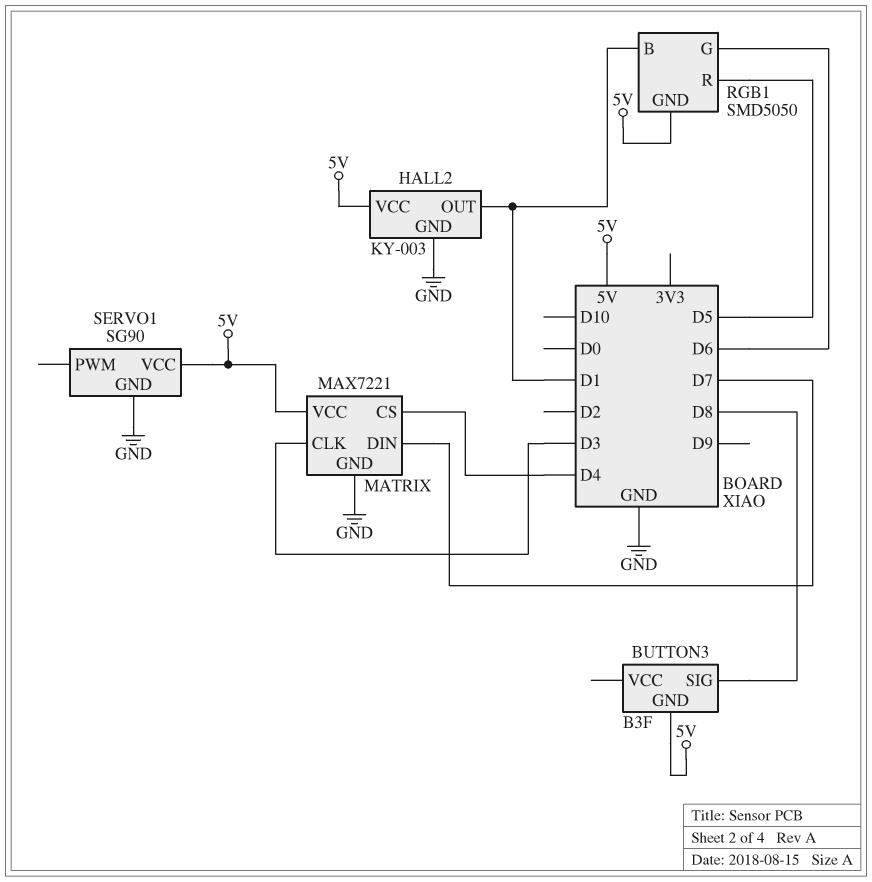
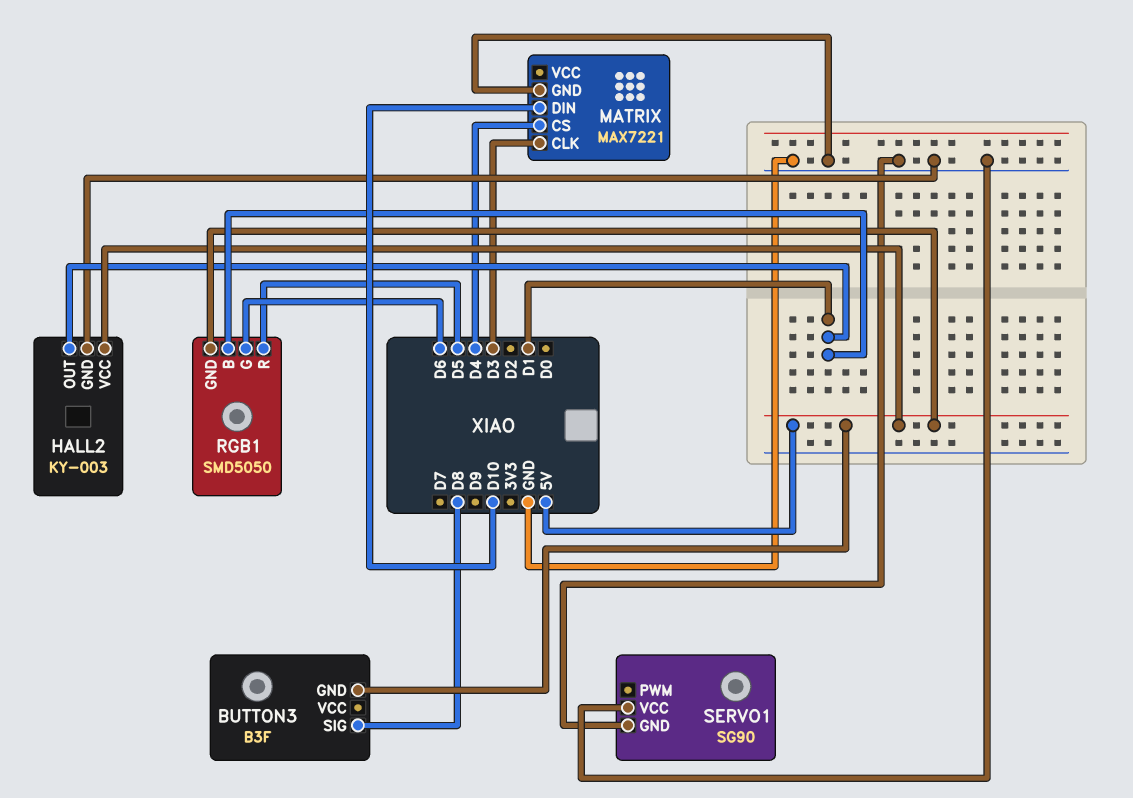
MATRIX pin DIN: D7 -> D10
MATRIX pin VCC: 5V -> none
SERVO1 pin VCC: 5V -> GND

